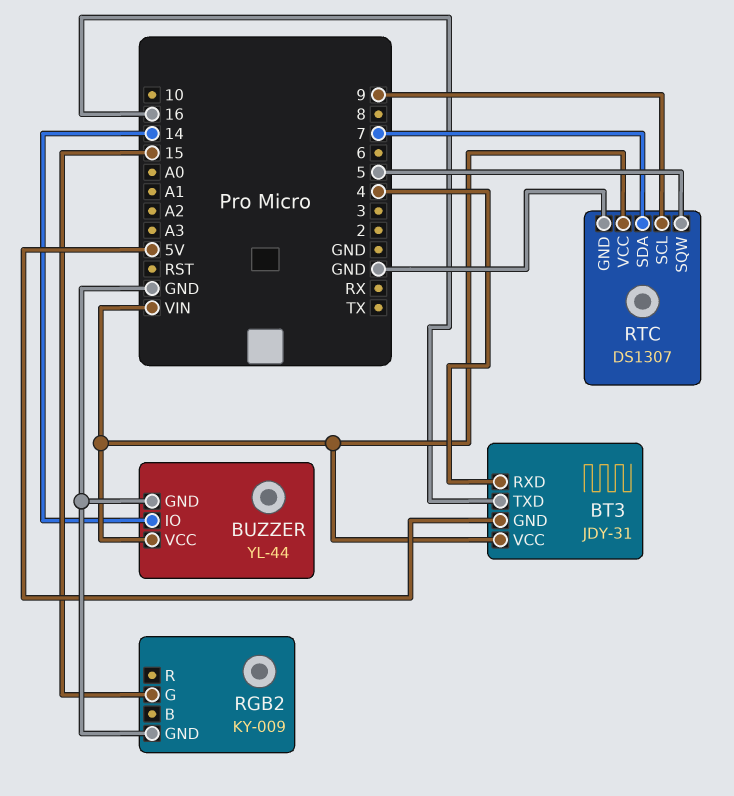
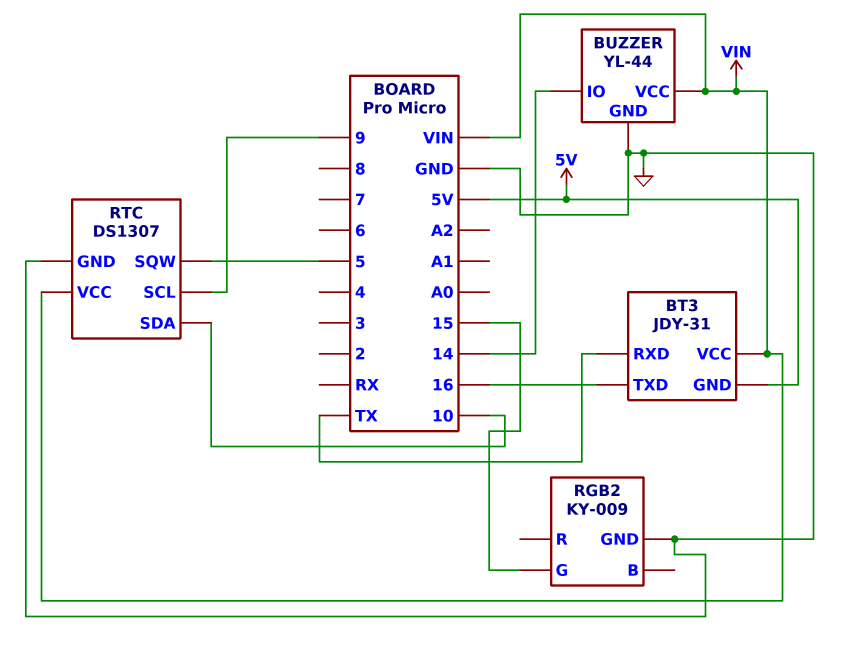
BT3 pin RXD: 4 -> TX
RTC pin SDA: 7 -> 10

